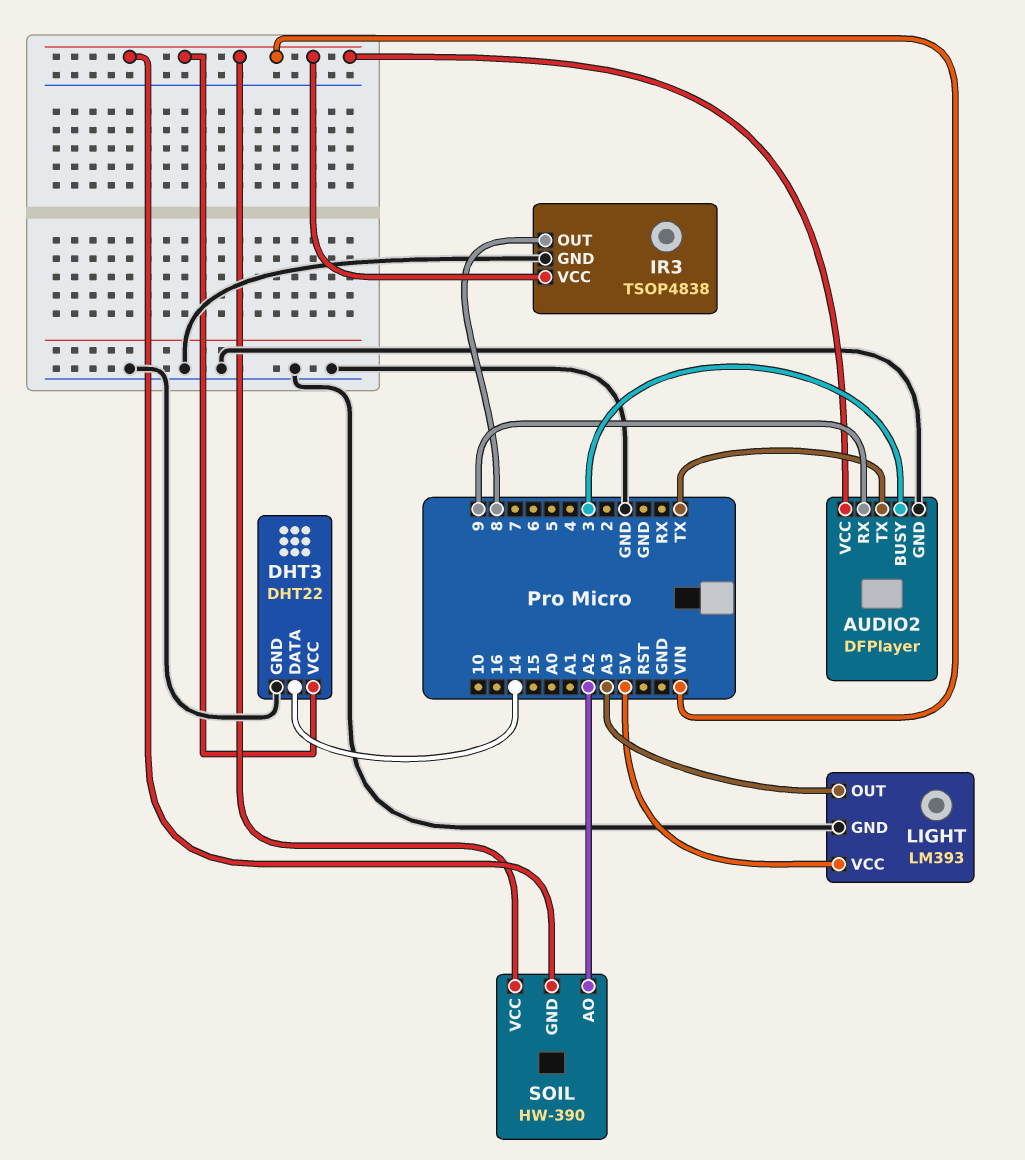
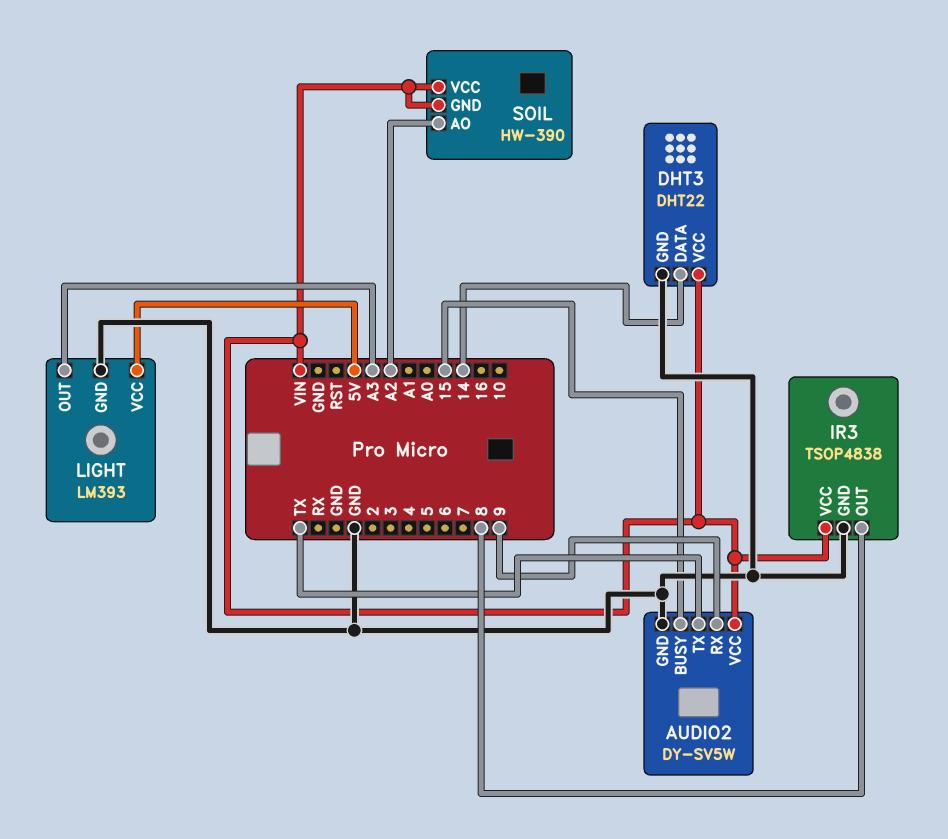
AUDIO2: DFPlayer -> DY-SV5W
AUDIO2 pin BUSY: 3 -> 15

